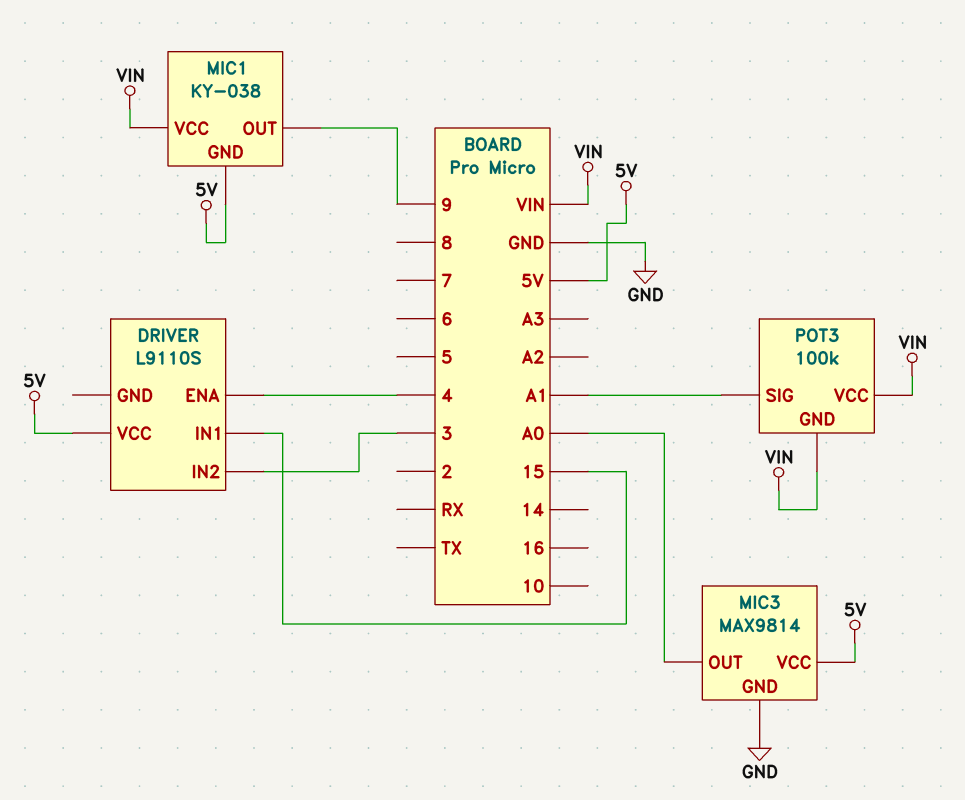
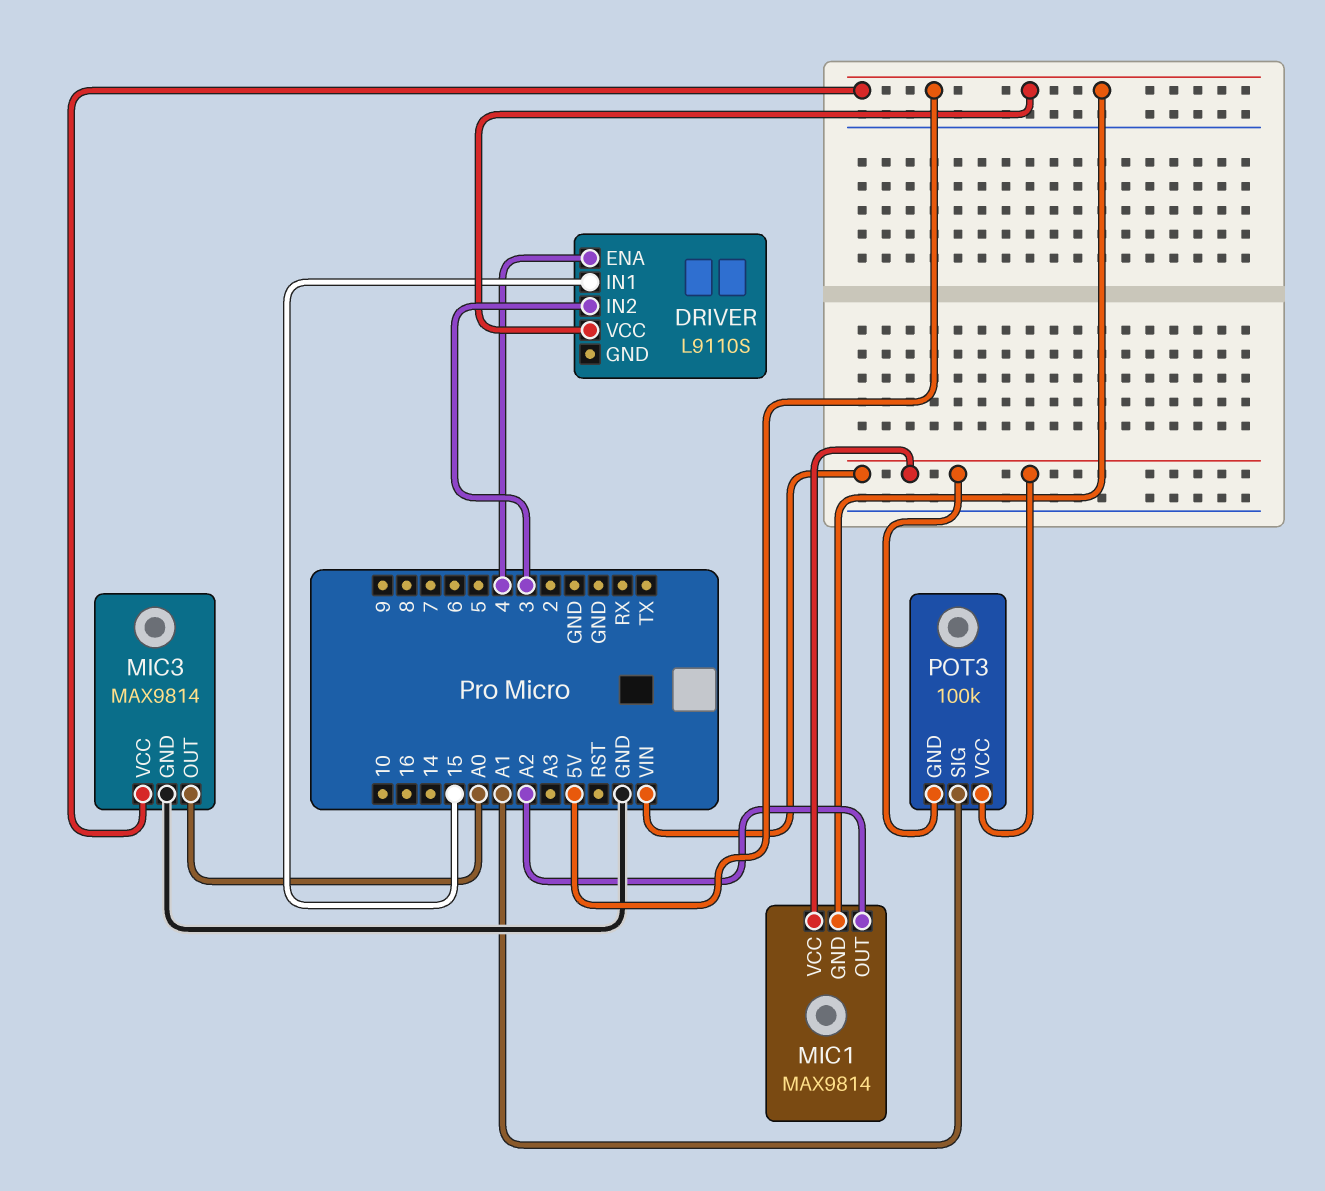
MIC1: KY-038 -> MAX9814
MIC1 pin OUT: 9 -> A2

